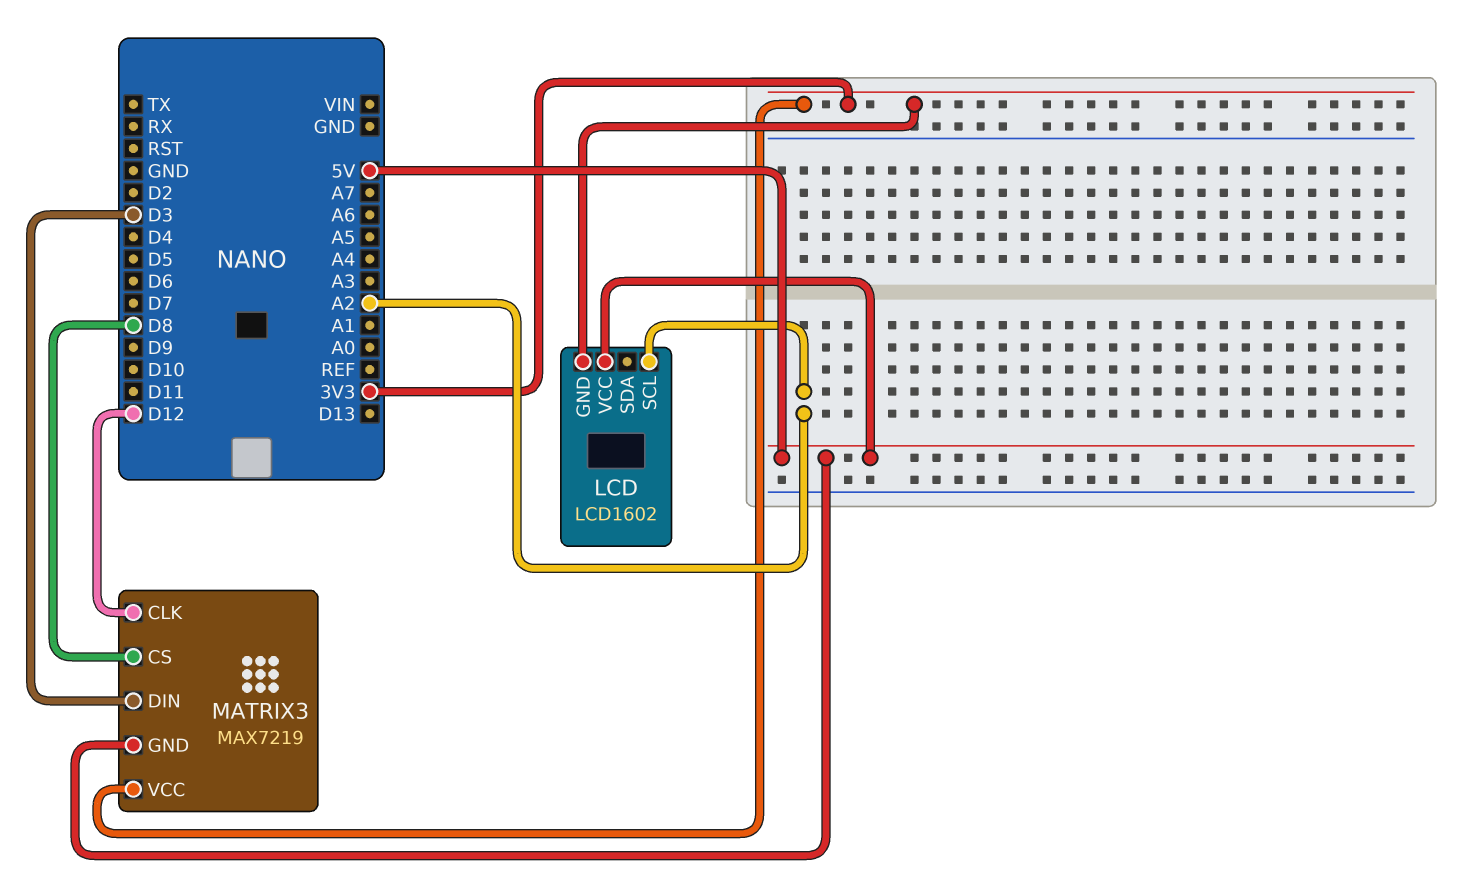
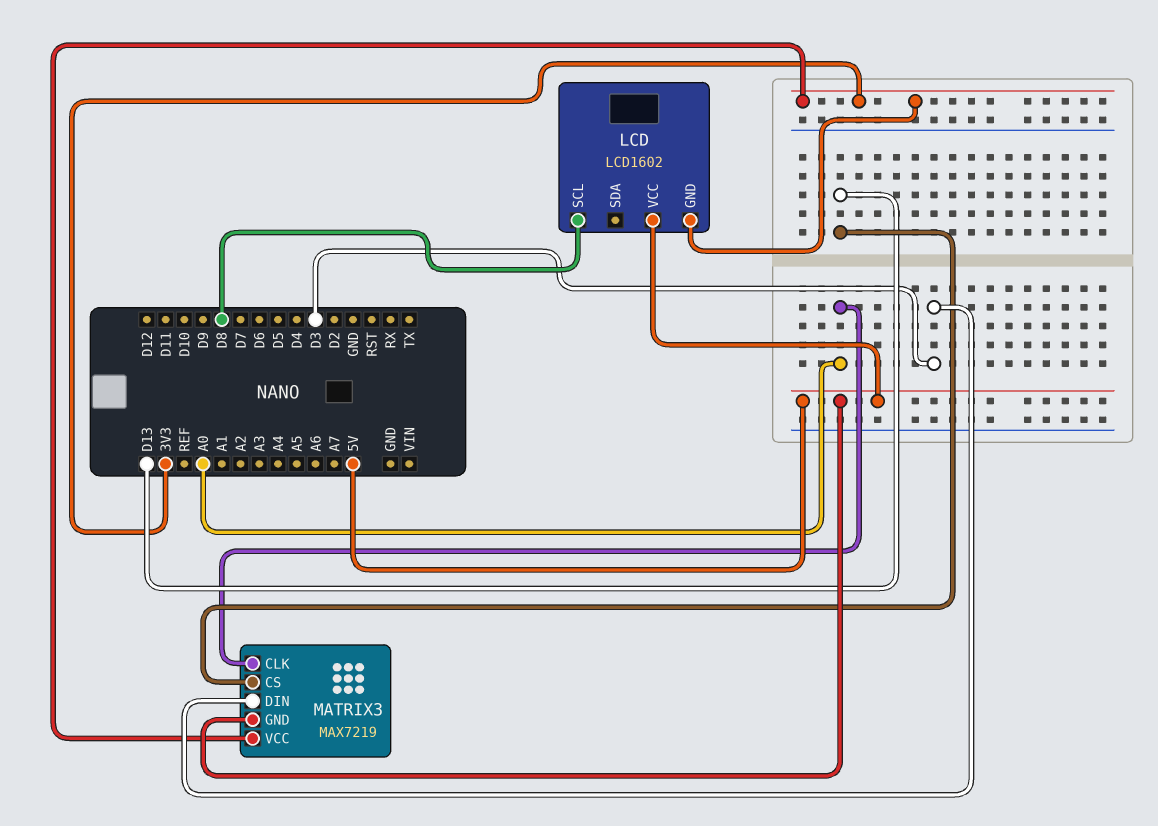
LCD pin SCL: A2 -> D8
MATRIX3 pin CLK: D12 -> A0
MATRIX3 pin CS: D8 -> D13

